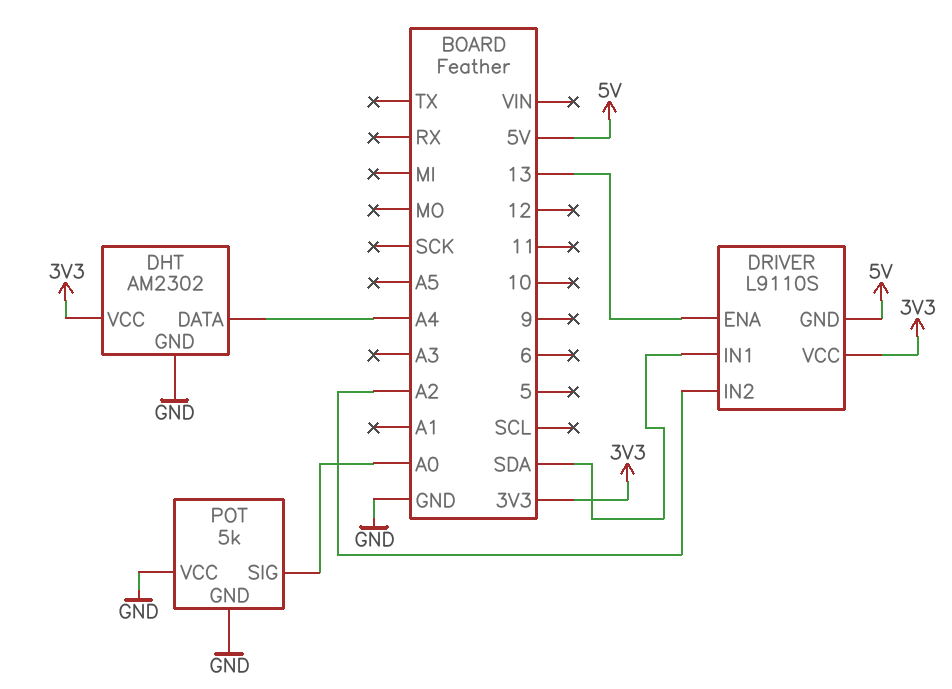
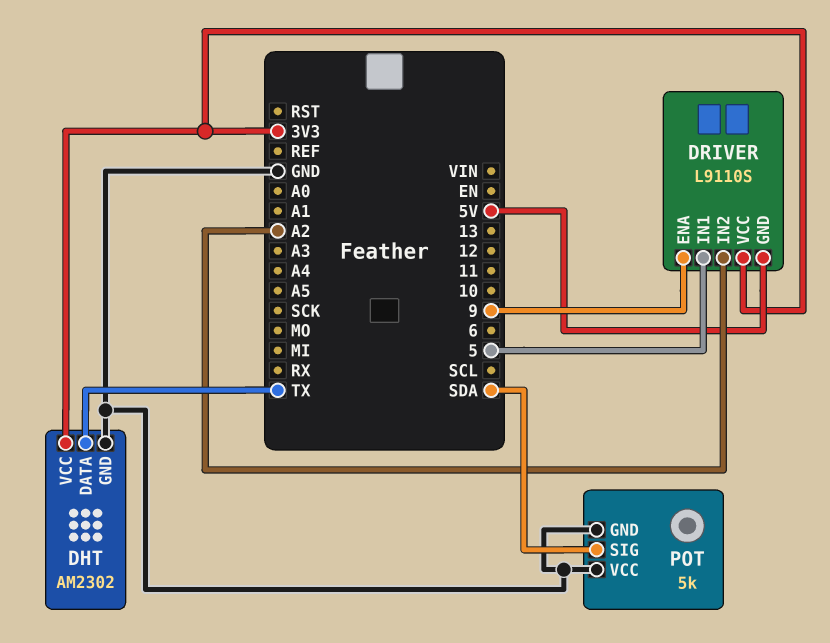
DHT pin DATA: A4 -> TX
DRIVER pin ENA: 13 -> 9
DRIVER pin IN1: SDA -> 5
POT pin SIG: A0 -> SDA

